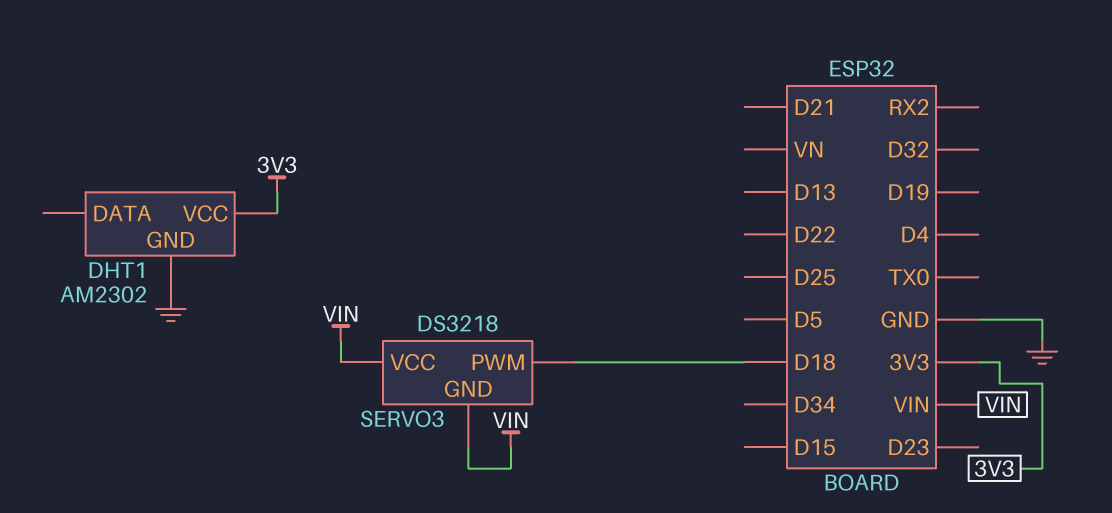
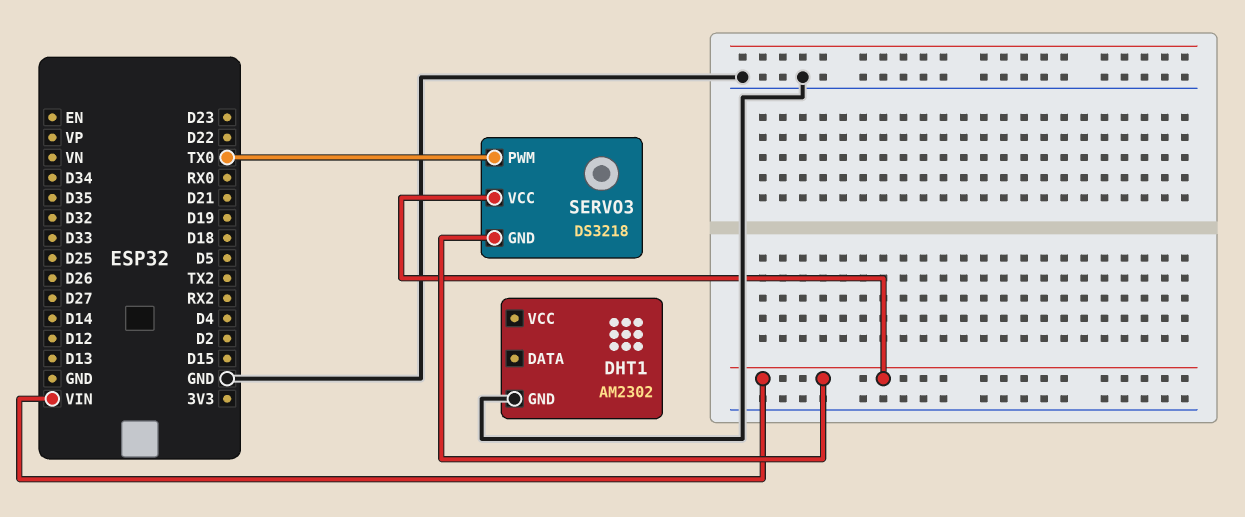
DHT1 pin VCC: 3V3 -> none
SERVO3 pin PWM: D18 -> TX0

